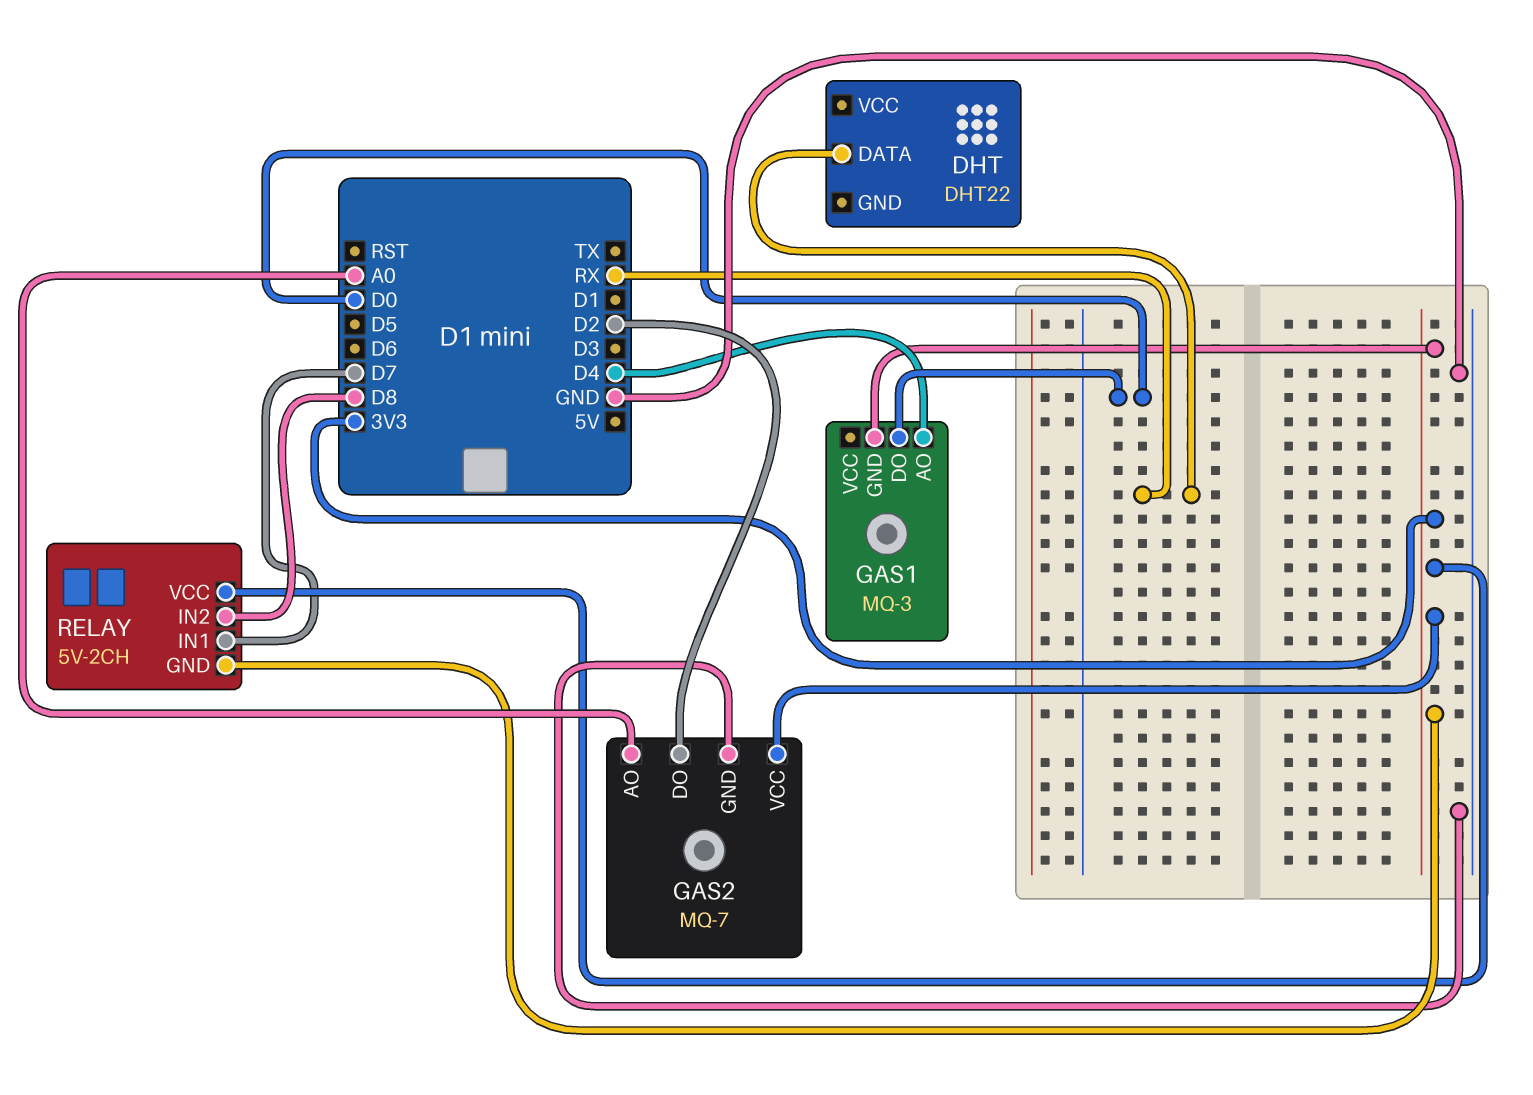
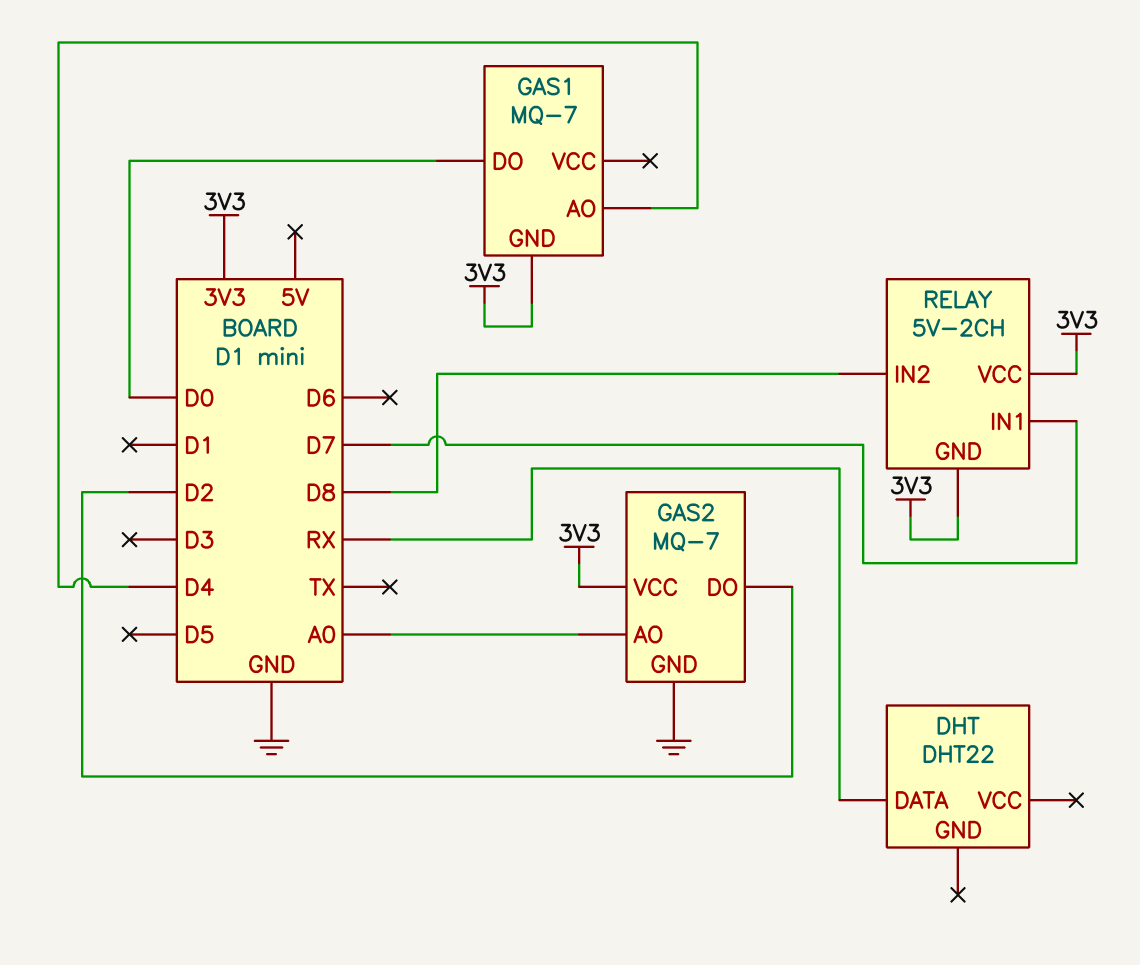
GAS1: MQ-3 -> MQ-7

